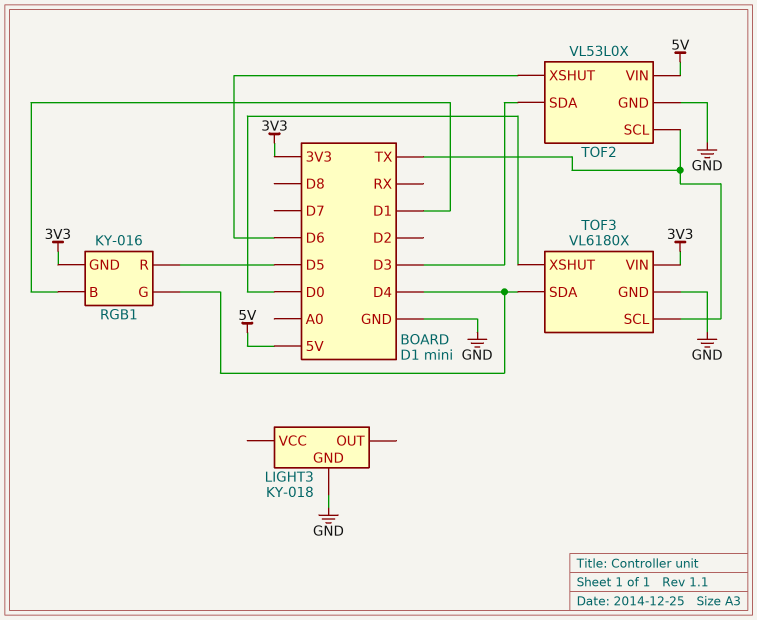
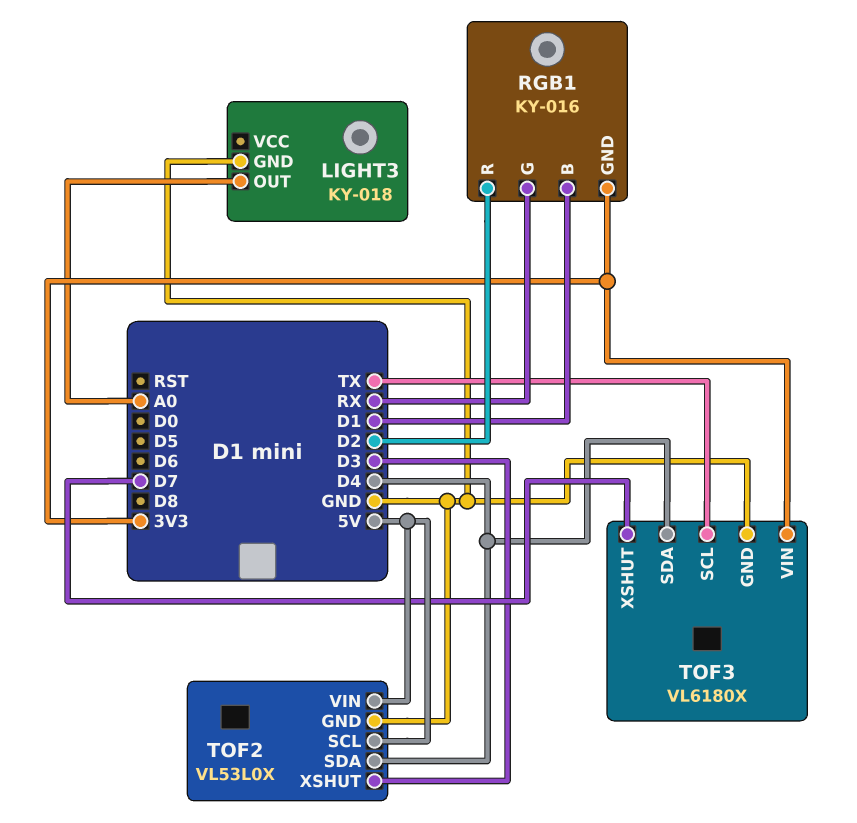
LIGHT3 pin OUT: none -> A0
RGB1 pin G: D4 -> RX
RGB1 pin R: D5 -> D2
TOF2 pin SCL: TX -> 5V
TOF2 pin SDA: D3 -> D4
TOF2 pin XSHUT: D6 -> D3
TOF3 pin XSHUT: D0 -> D7

